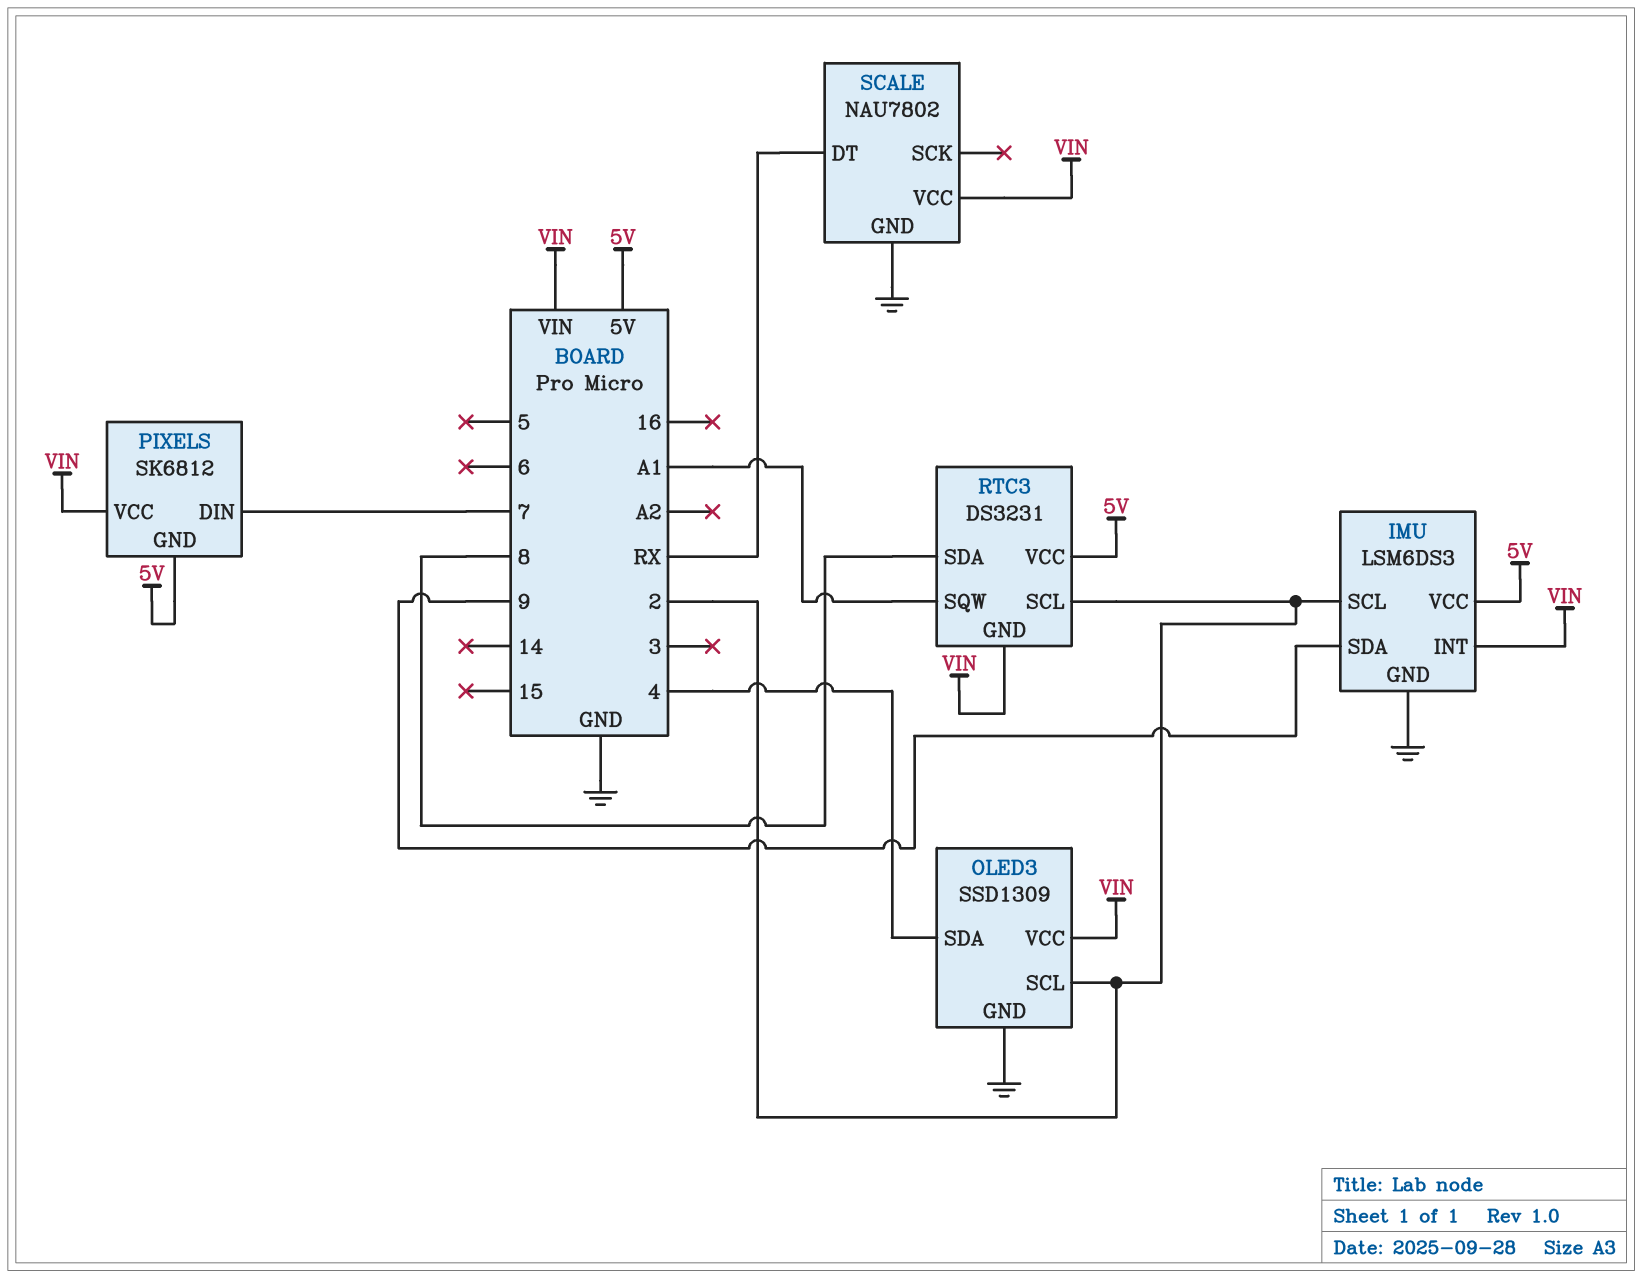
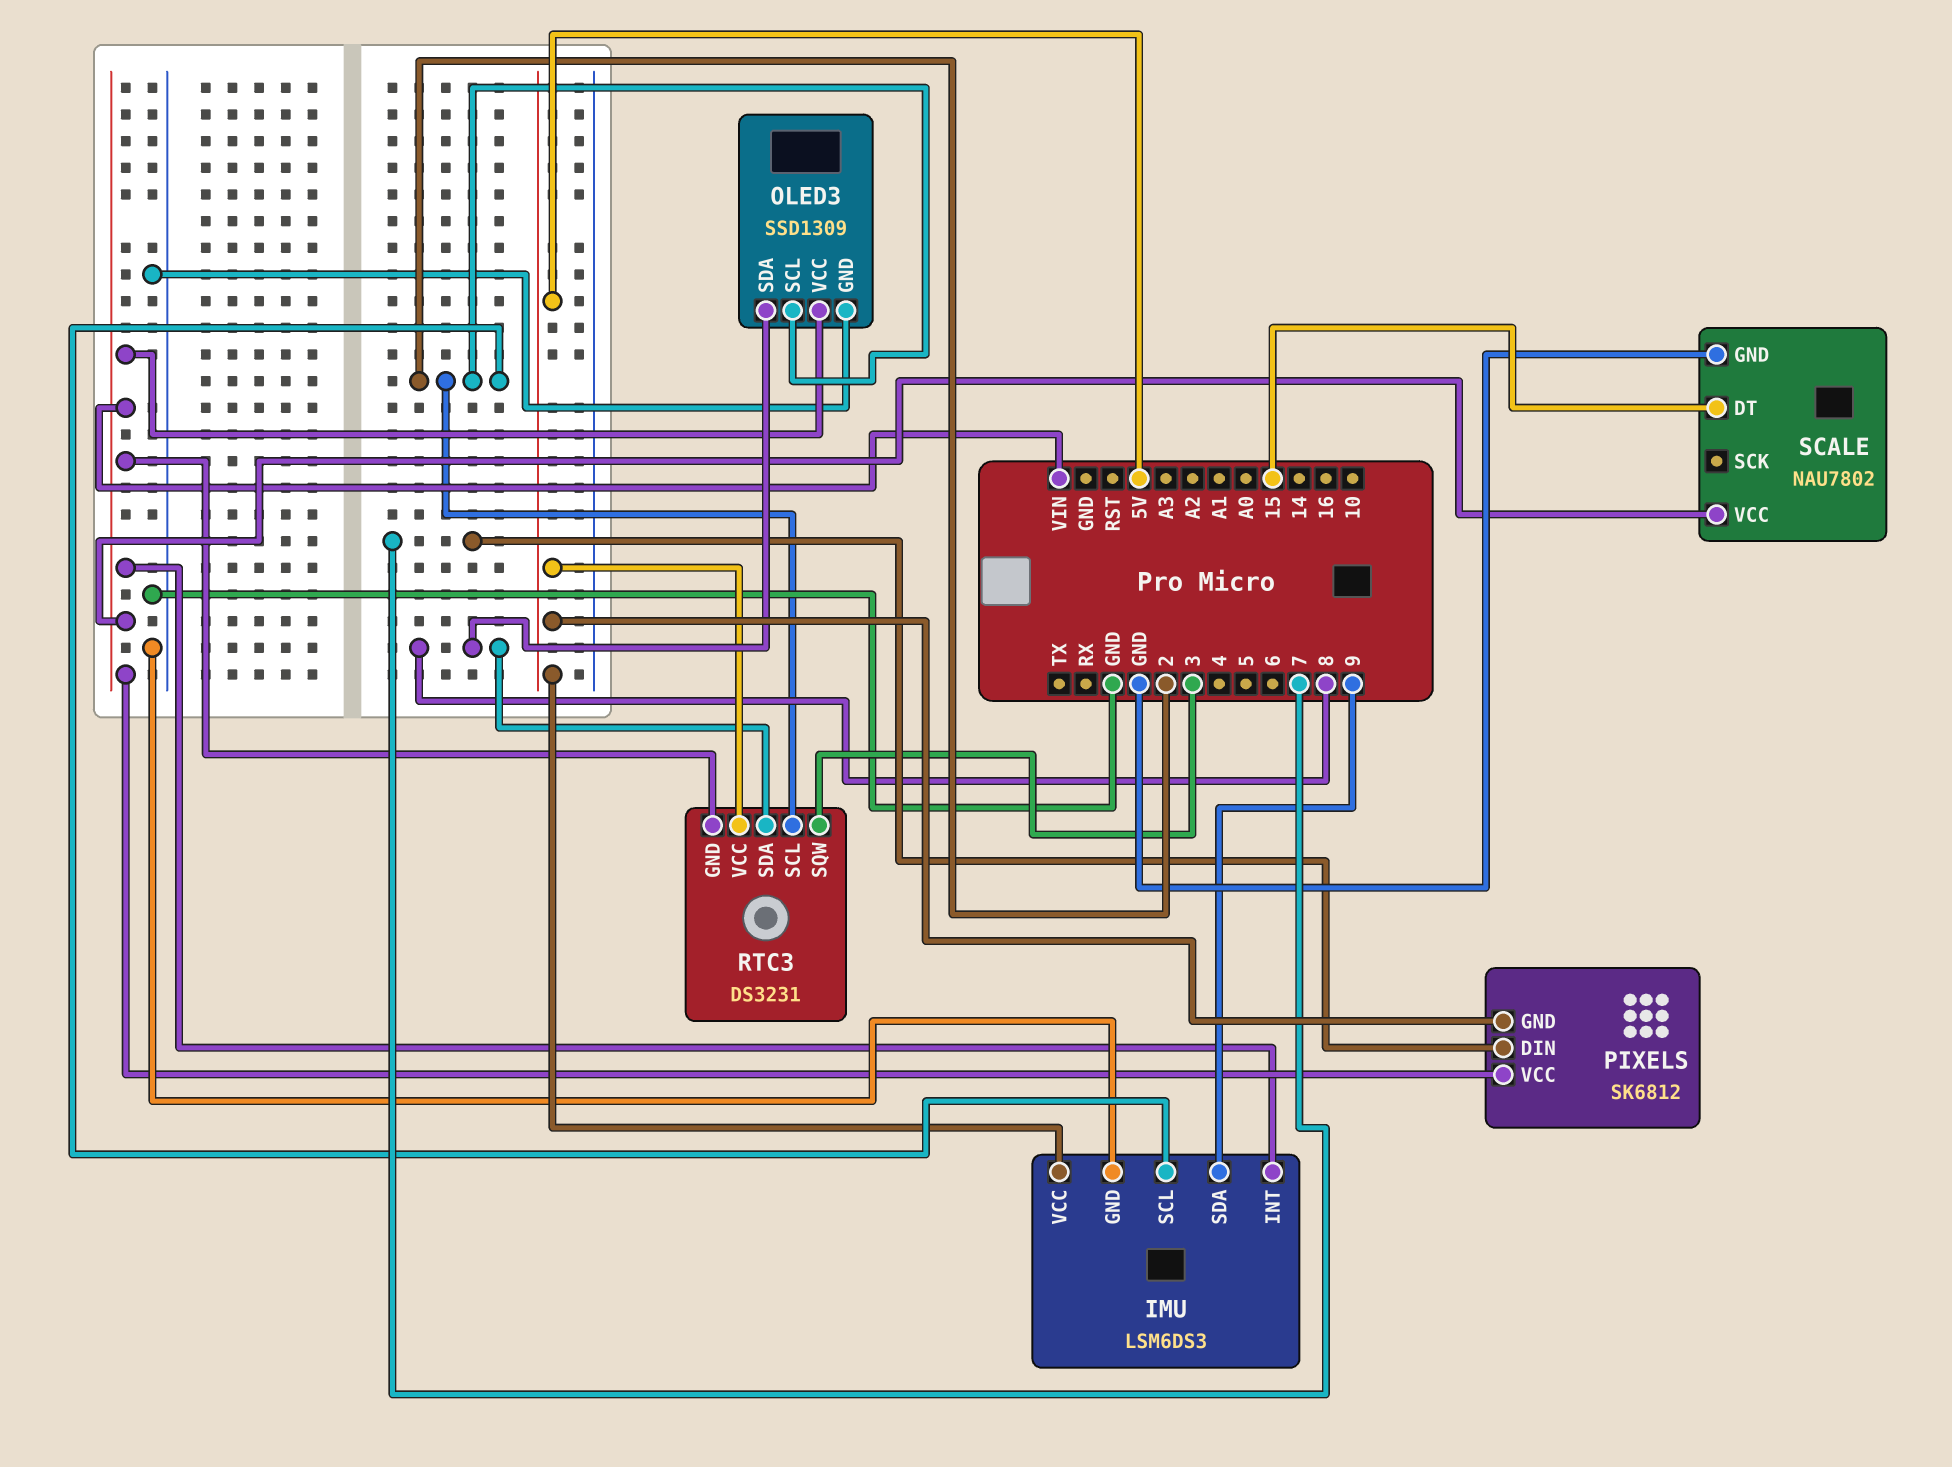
OLED3 pin SDA: 4 -> 8
RTC3 pin SQW: A1 -> 3
SCALE pin DT: RX -> 15

